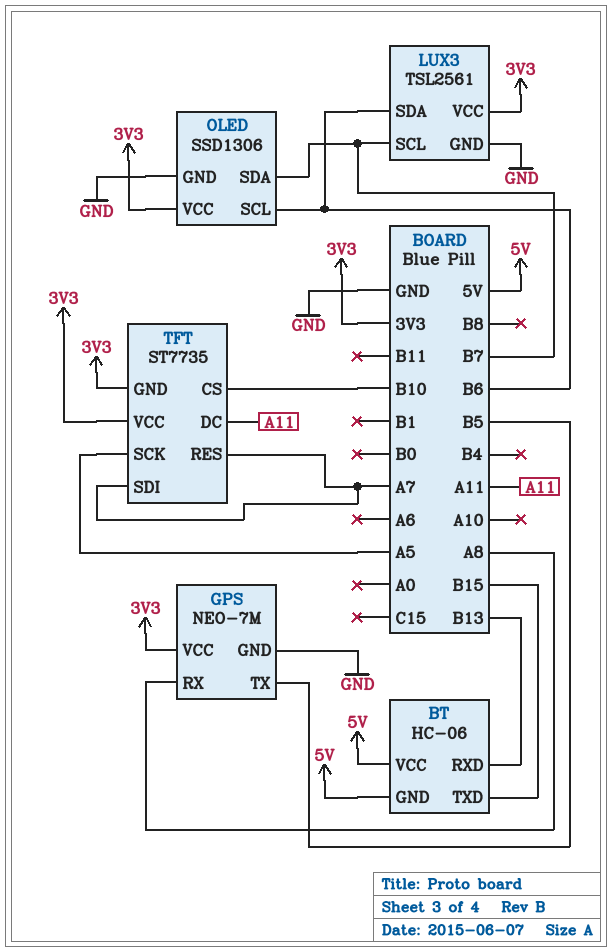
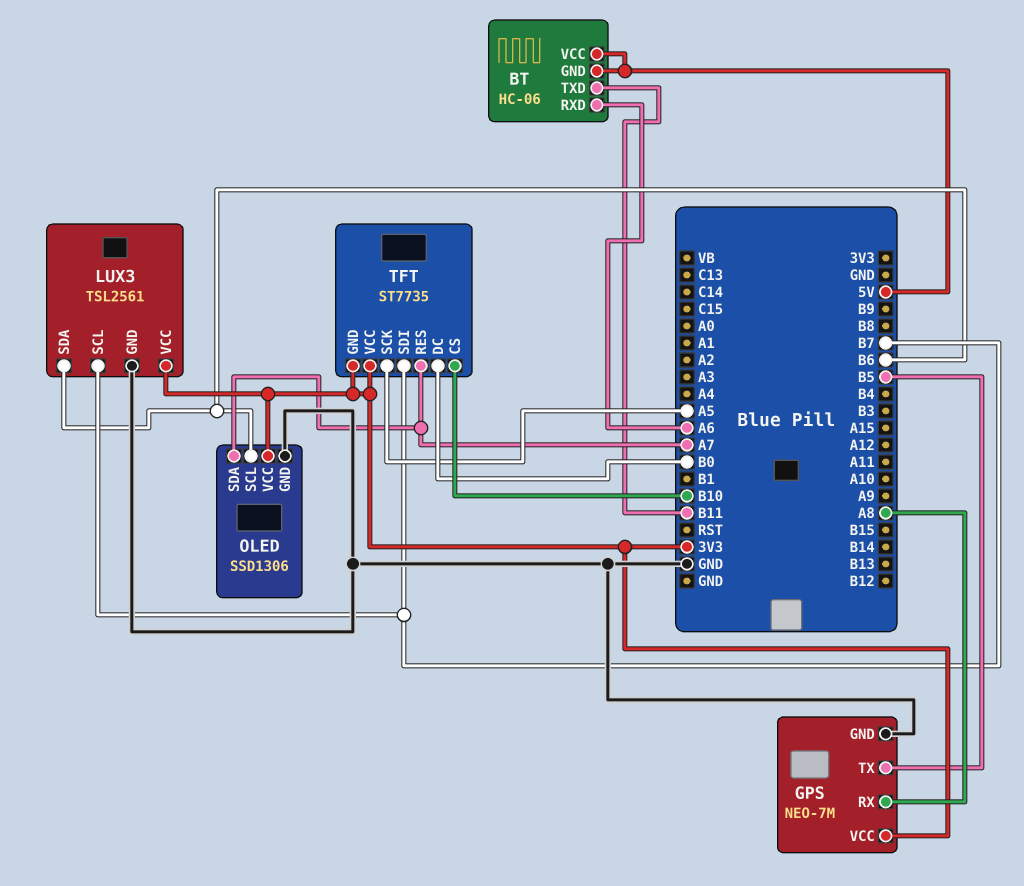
BT pin RXD: B13 -> A6
BT pin TXD: B15 -> B11
OLED pin SDA: B7 -> A7
TFT pin DC: A11 -> B0
TFT pin SDI: A7 -> B7

